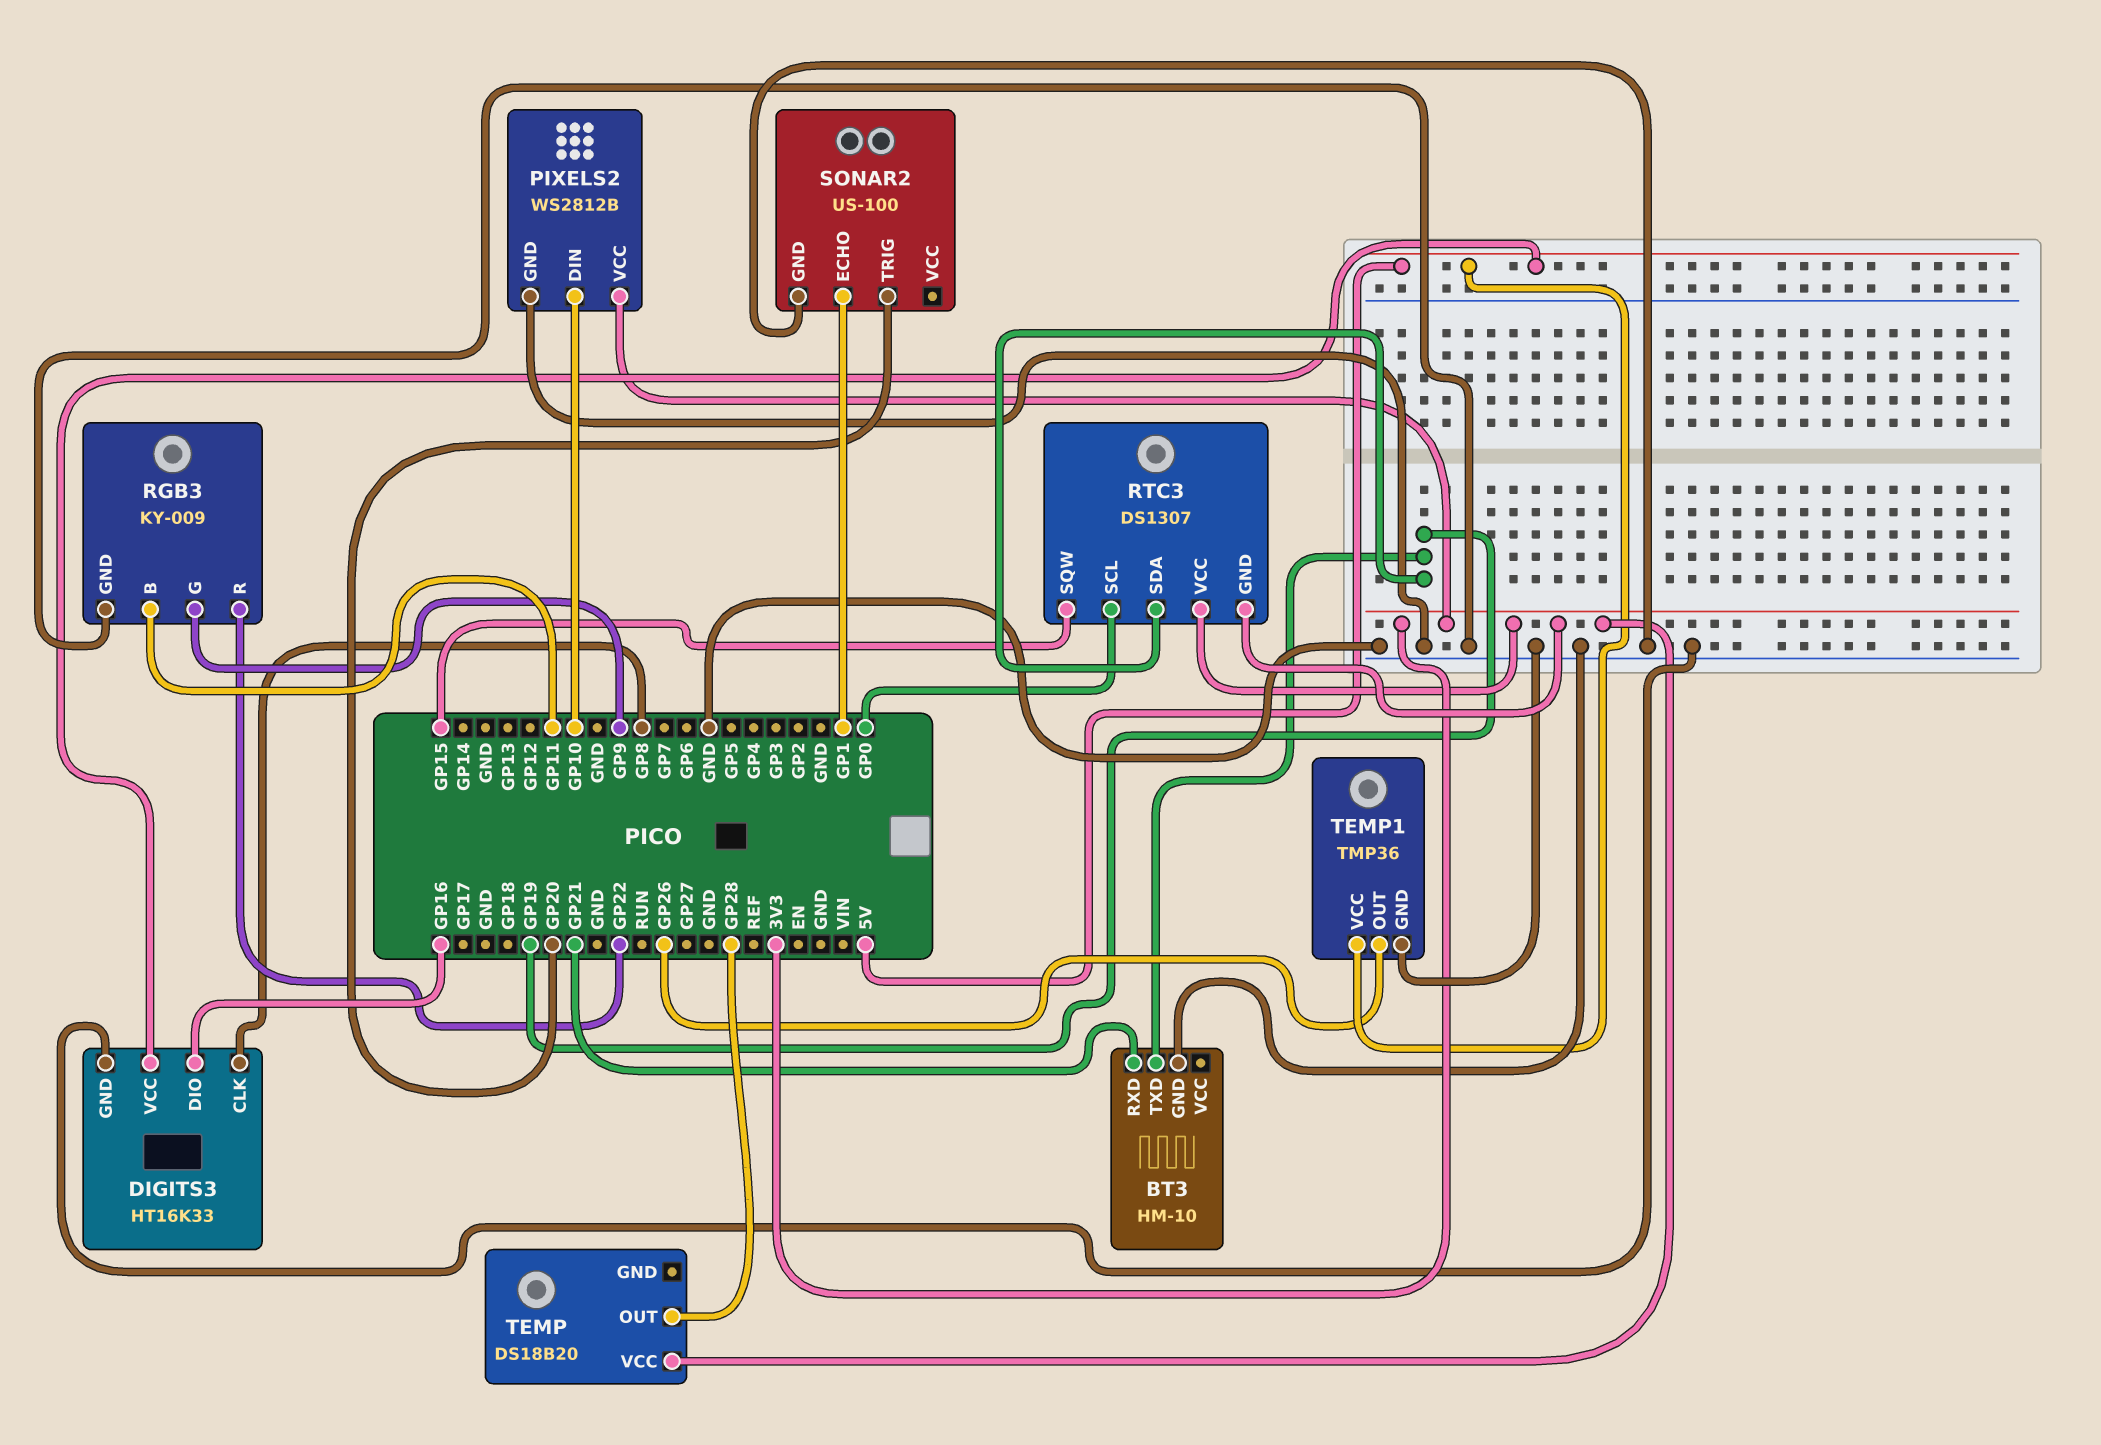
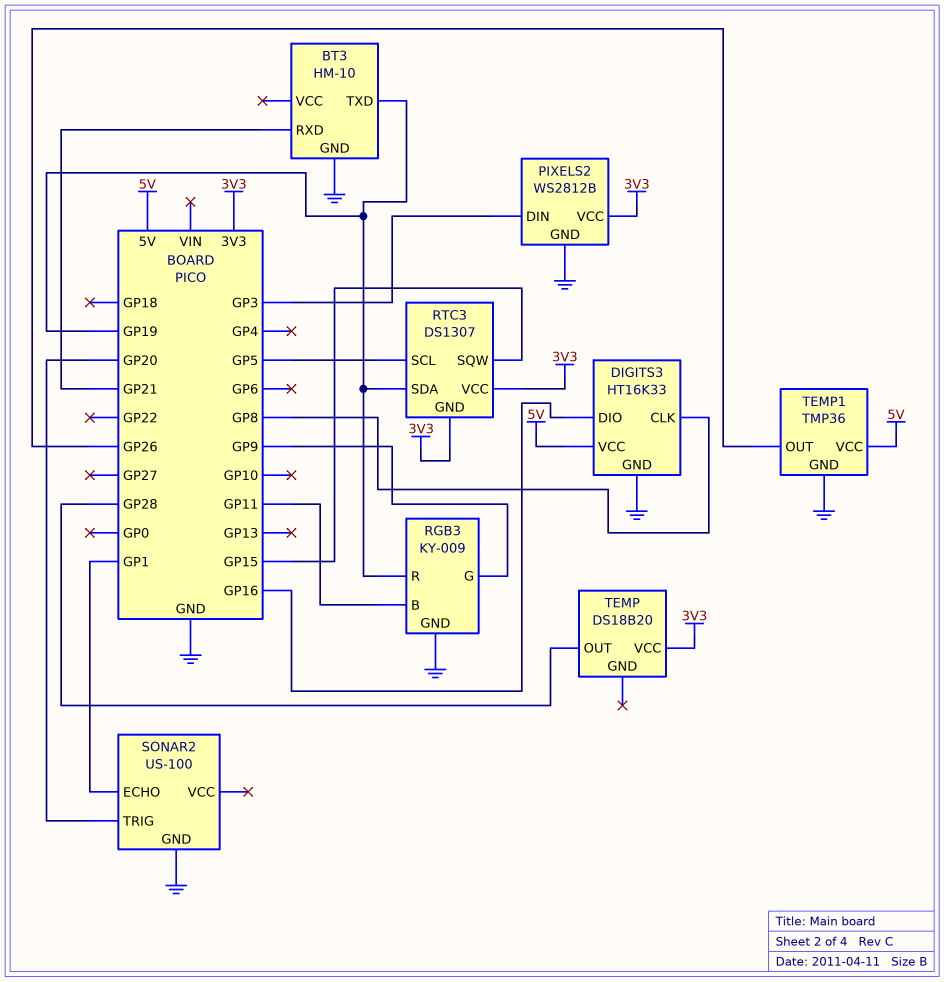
PIXELS2 pin DIN: GP10 -> GP3
RGB3 pin R: GP22 -> GP19
RTC3 pin SCL: GP0 -> GP5

